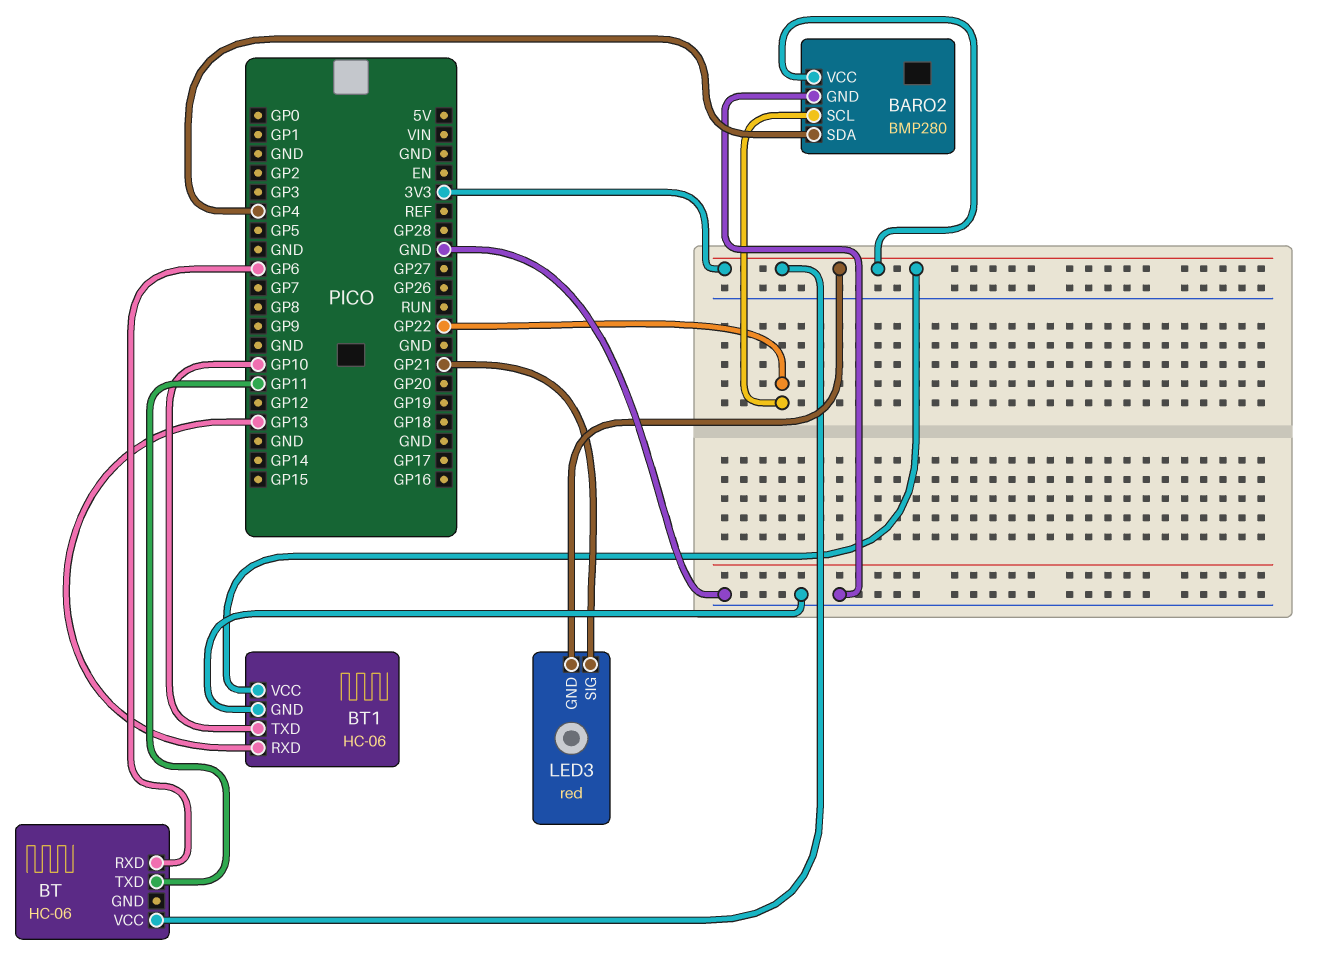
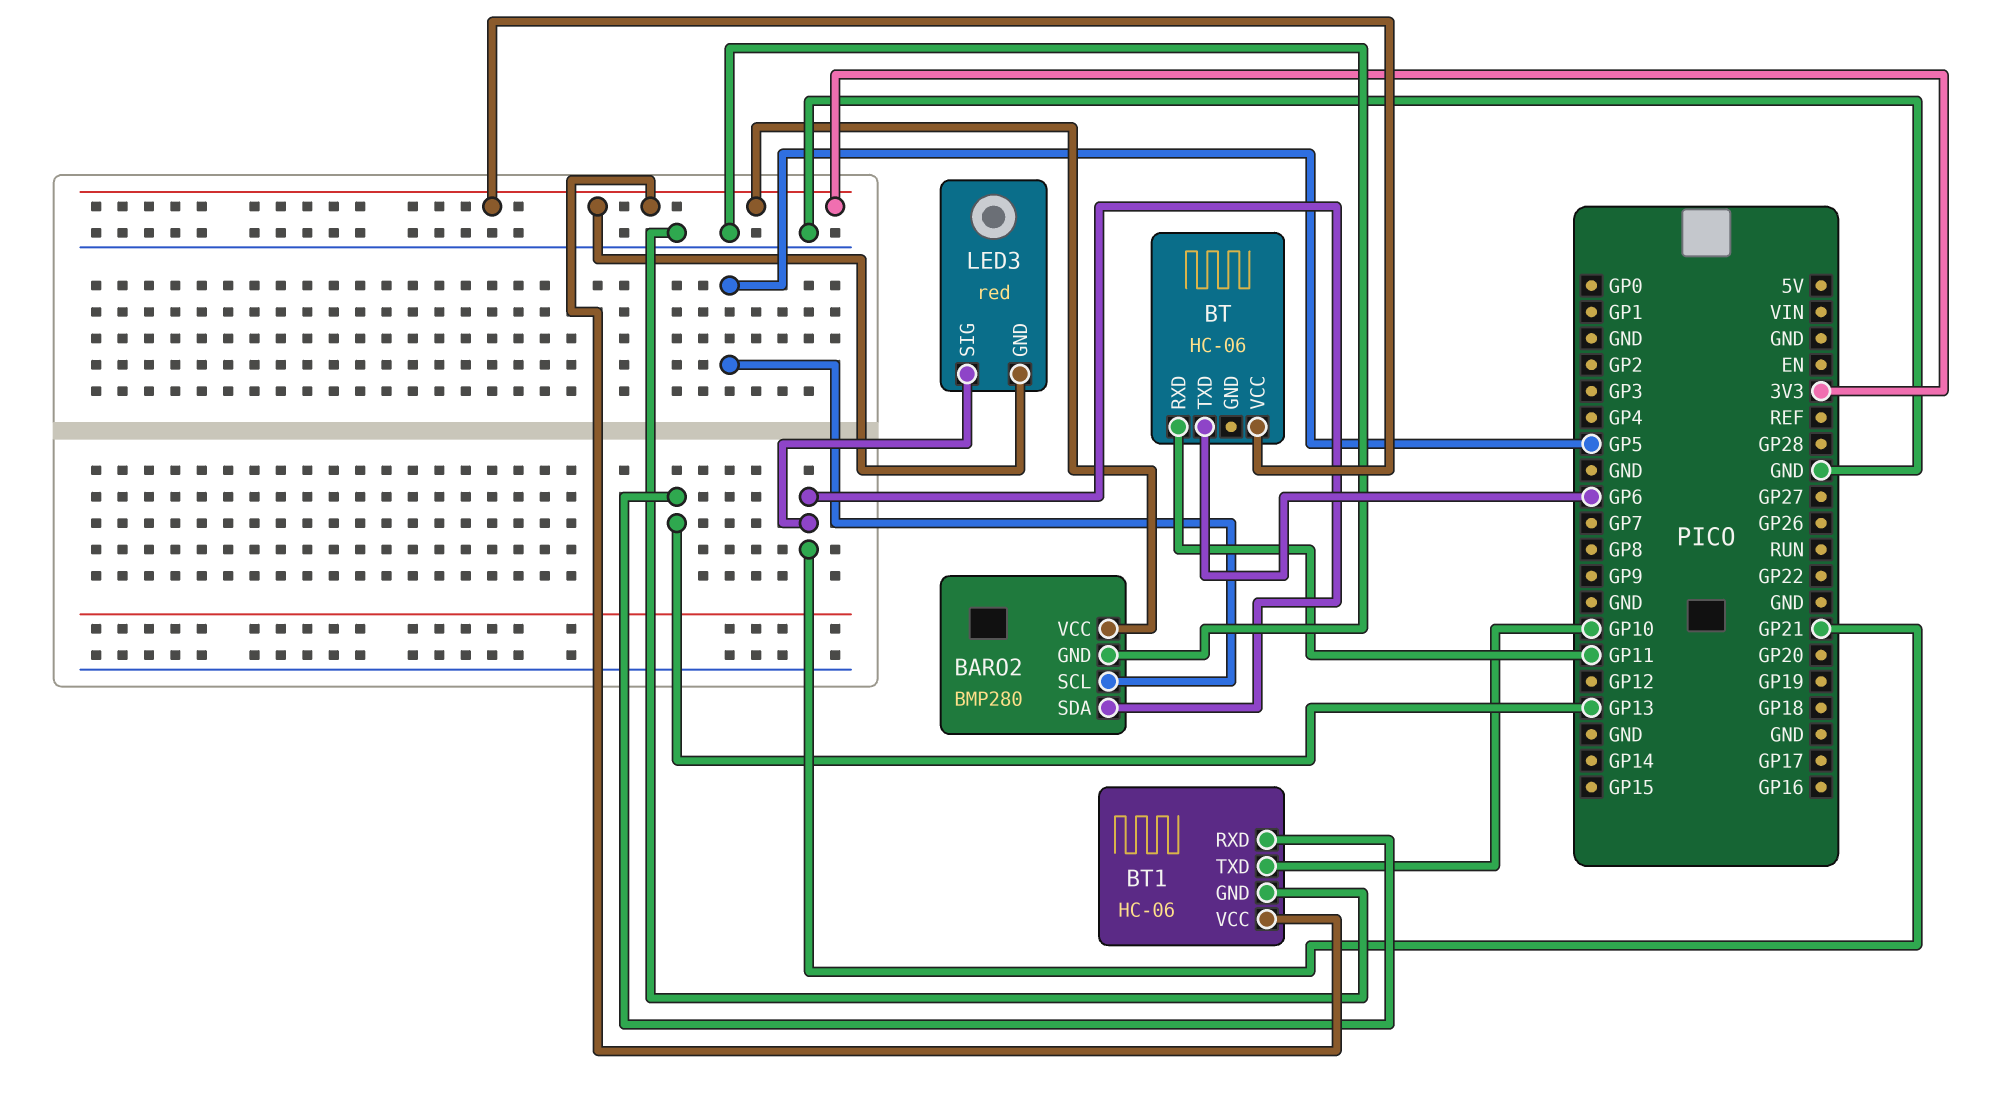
BARO2 pin SCL: GP22 -> GP5
BARO2 pin SDA: GP4 -> GP21
BT pin RXD: GP6 -> GP11
BT pin TXD: GP11 -> GP6

